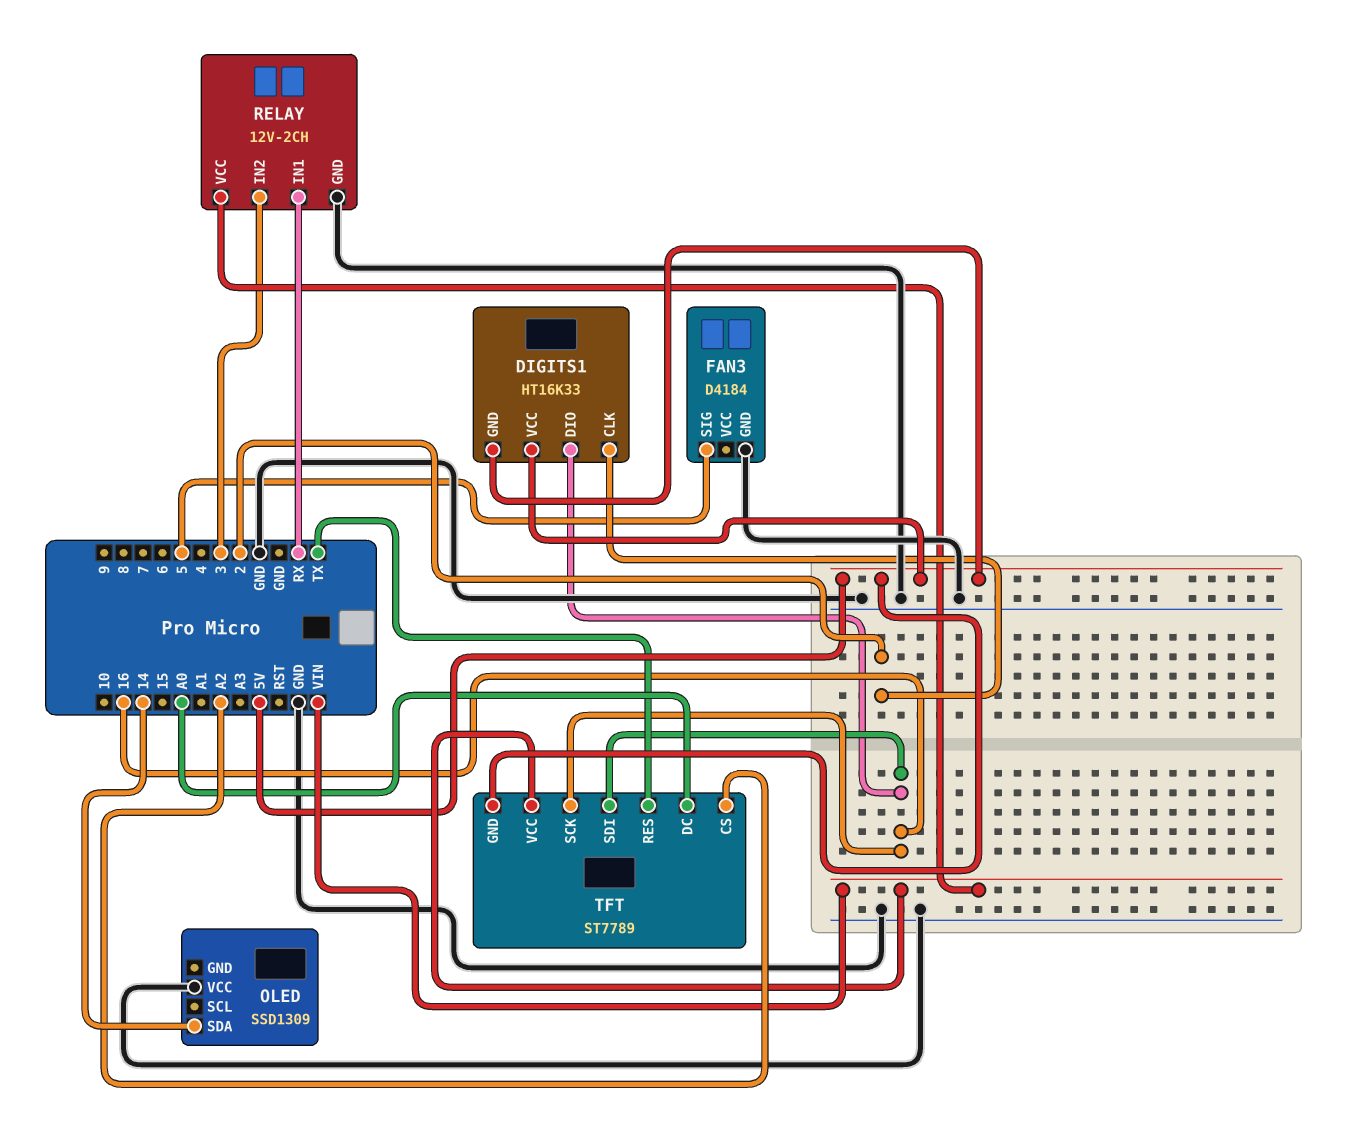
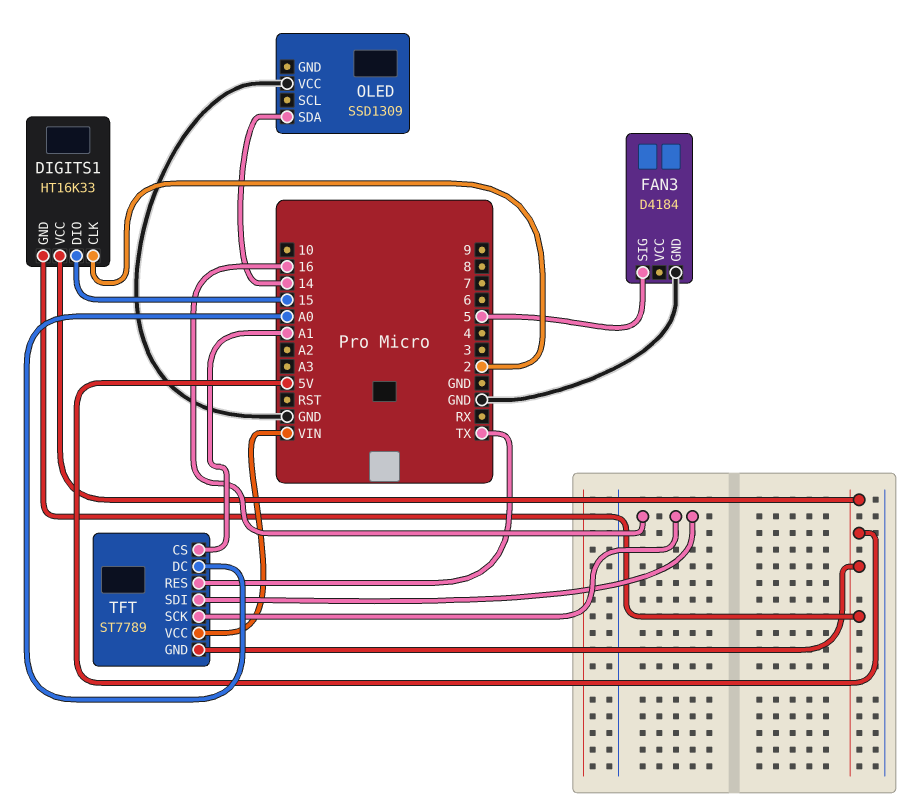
DIGITS1 pin DIO: 16 -> 15
RELAY: 12V-2CH -> none
RELAY pin GND: GND -> none
RELAY pin IN1: RX -> none
RELAY pin IN2: 3 -> none
RELAY pin VCC: VIN -> none
TFT pin CS: A2 -> A1

